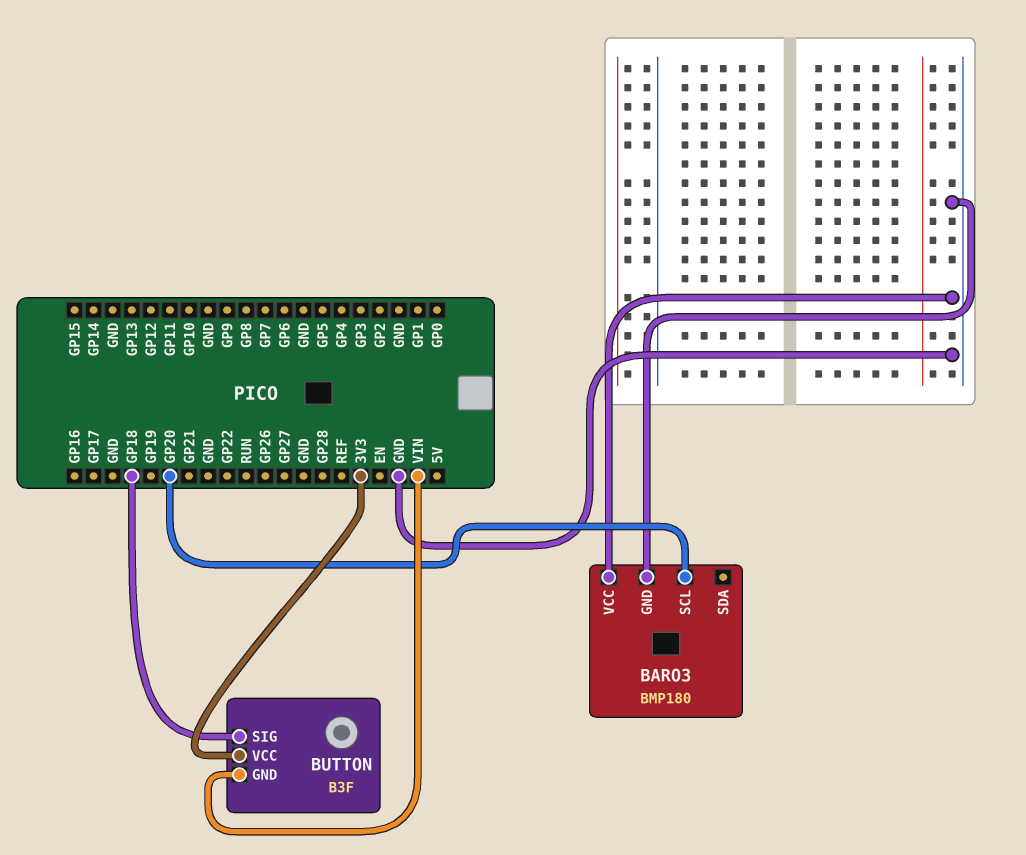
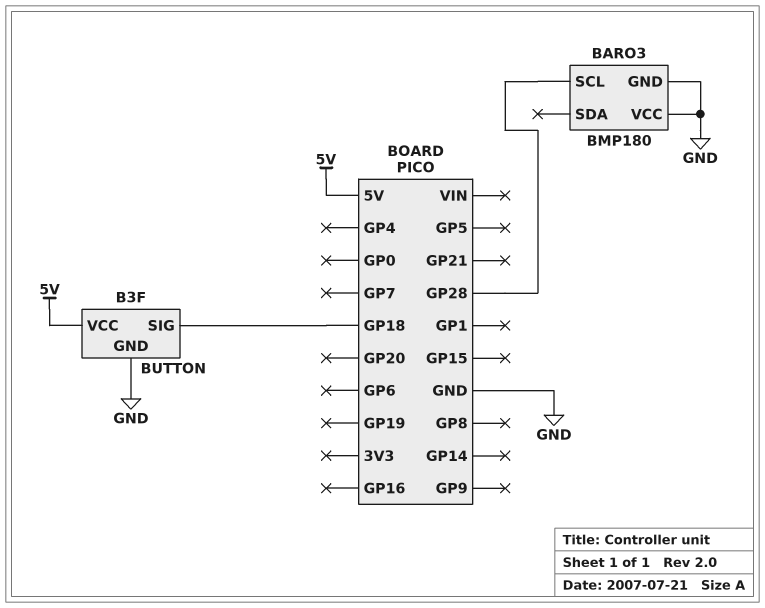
BARO3 pin SCL: GP20 -> GP28
BUTTON pin GND: VIN -> GND
BUTTON pin VCC: 3V3 -> 5V

